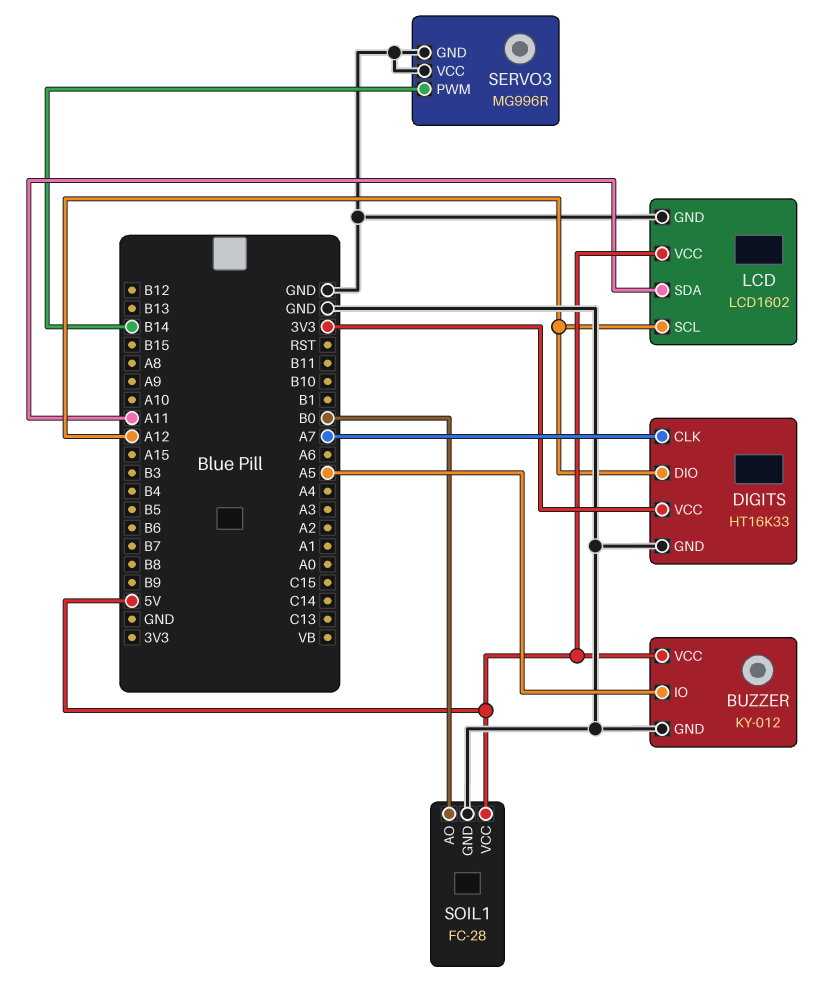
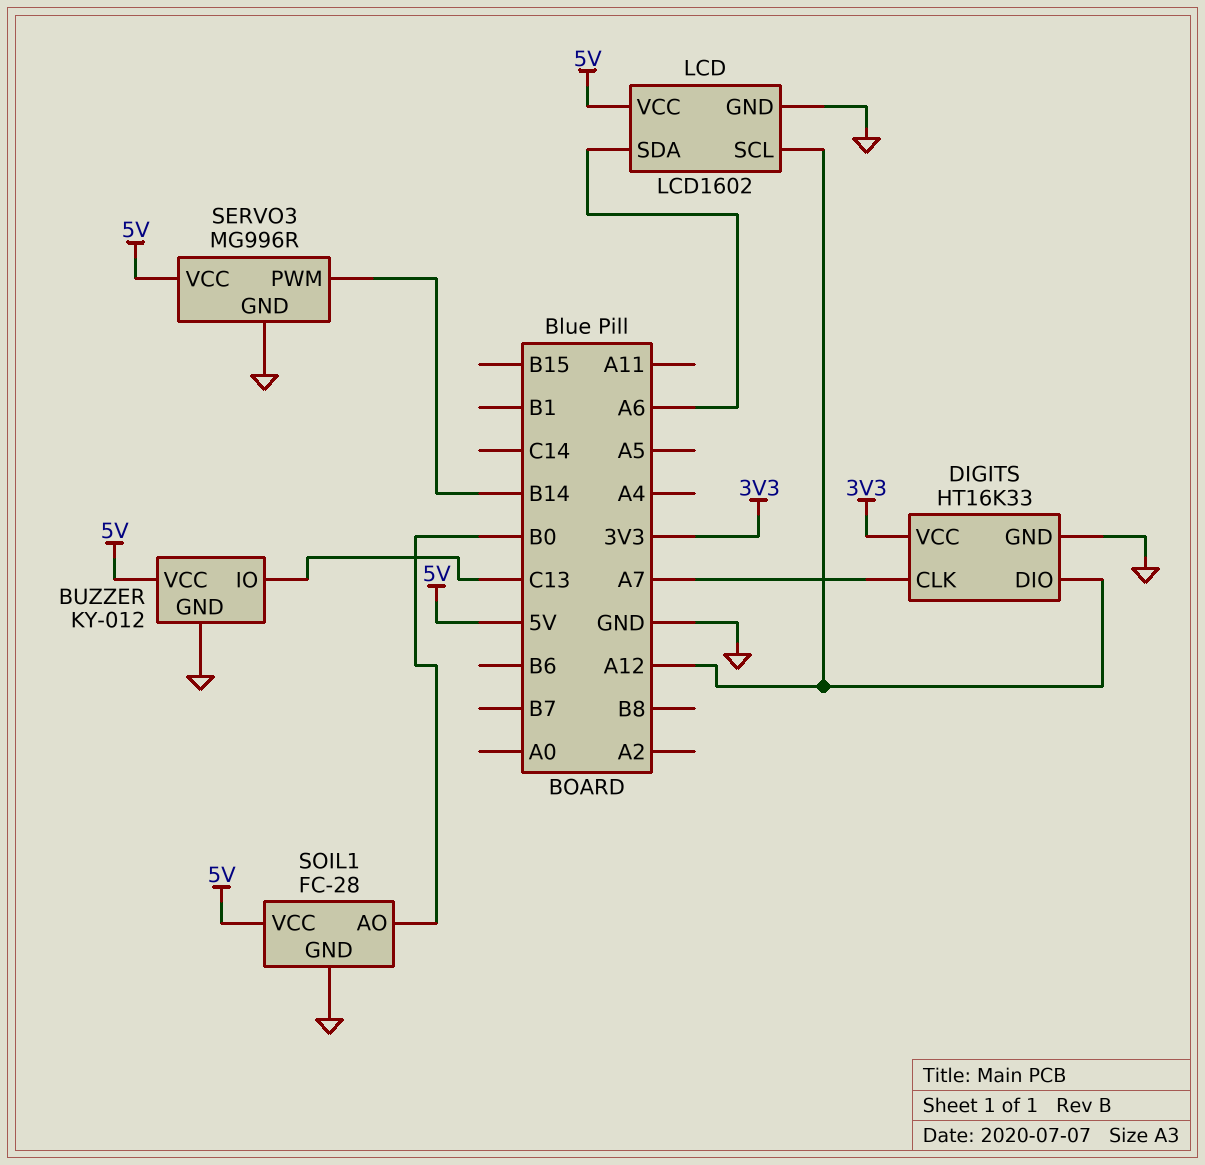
BUZZER pin IO: A5 -> C13
LCD pin SDA: A11 -> A6
SERVO3 pin VCC: GND -> 5V

